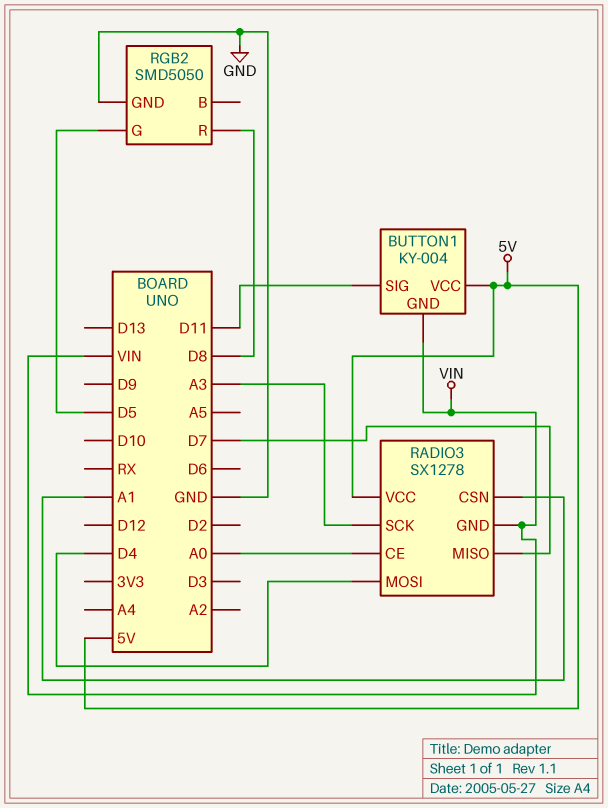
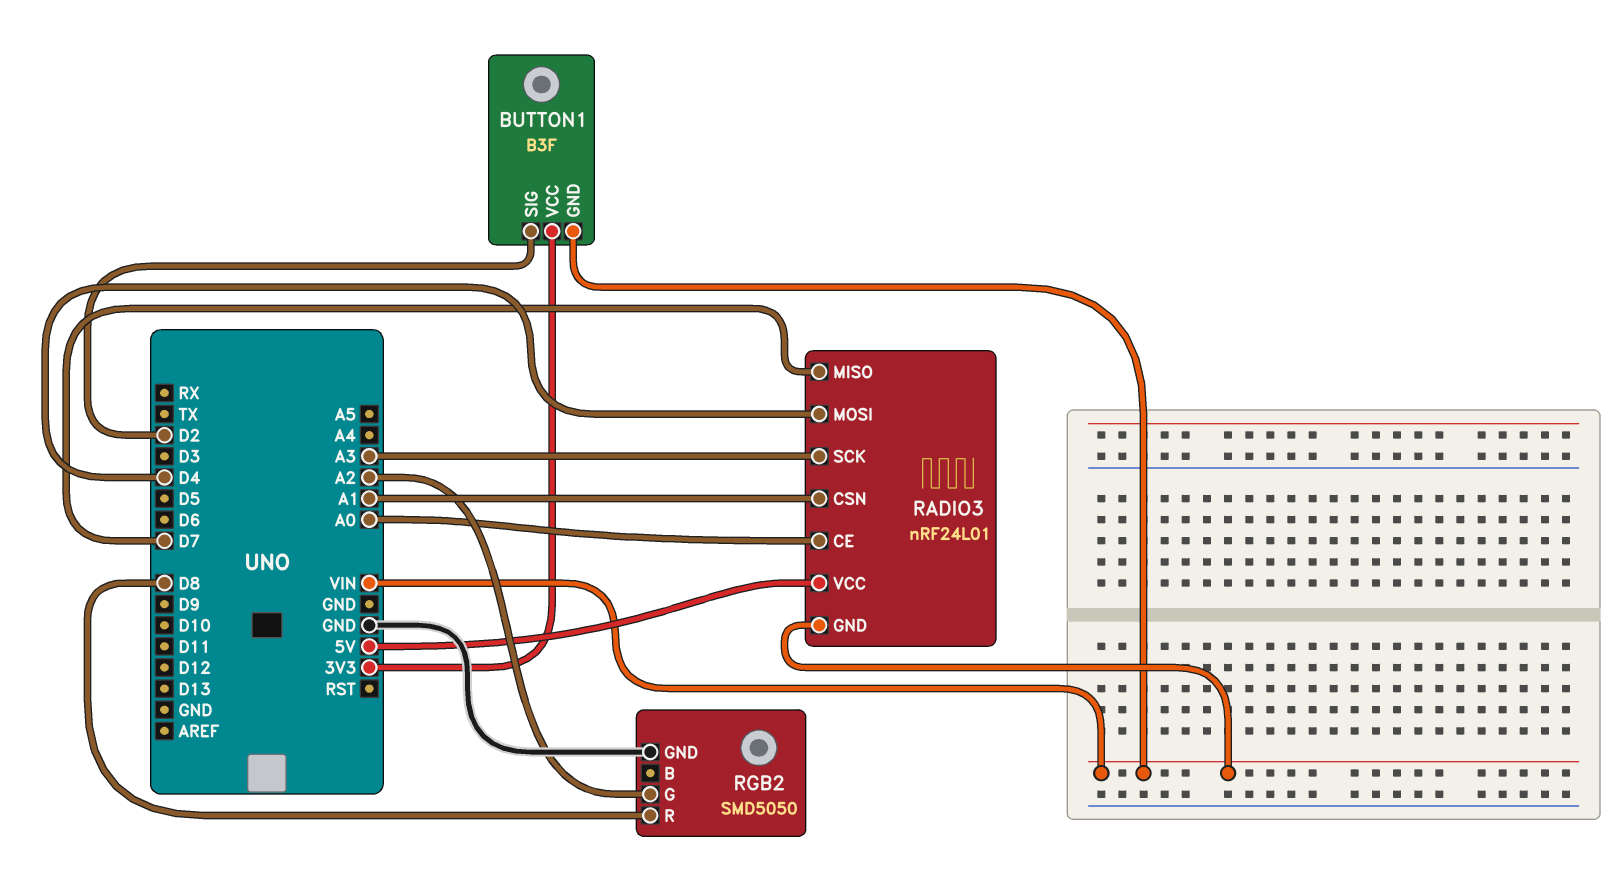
BUTTON1: KY-004 -> B3F
BUTTON1 pin SIG: D11 -> D2
BUTTON1 pin VCC: 5V -> 3V3
RADIO3: SX1278 -> nRF24L01
RGB2 pin G: D5 -> A2

